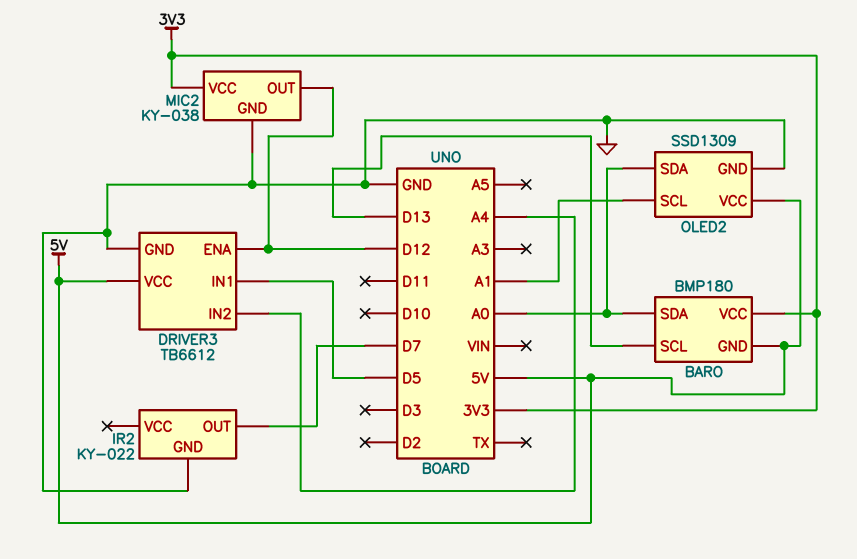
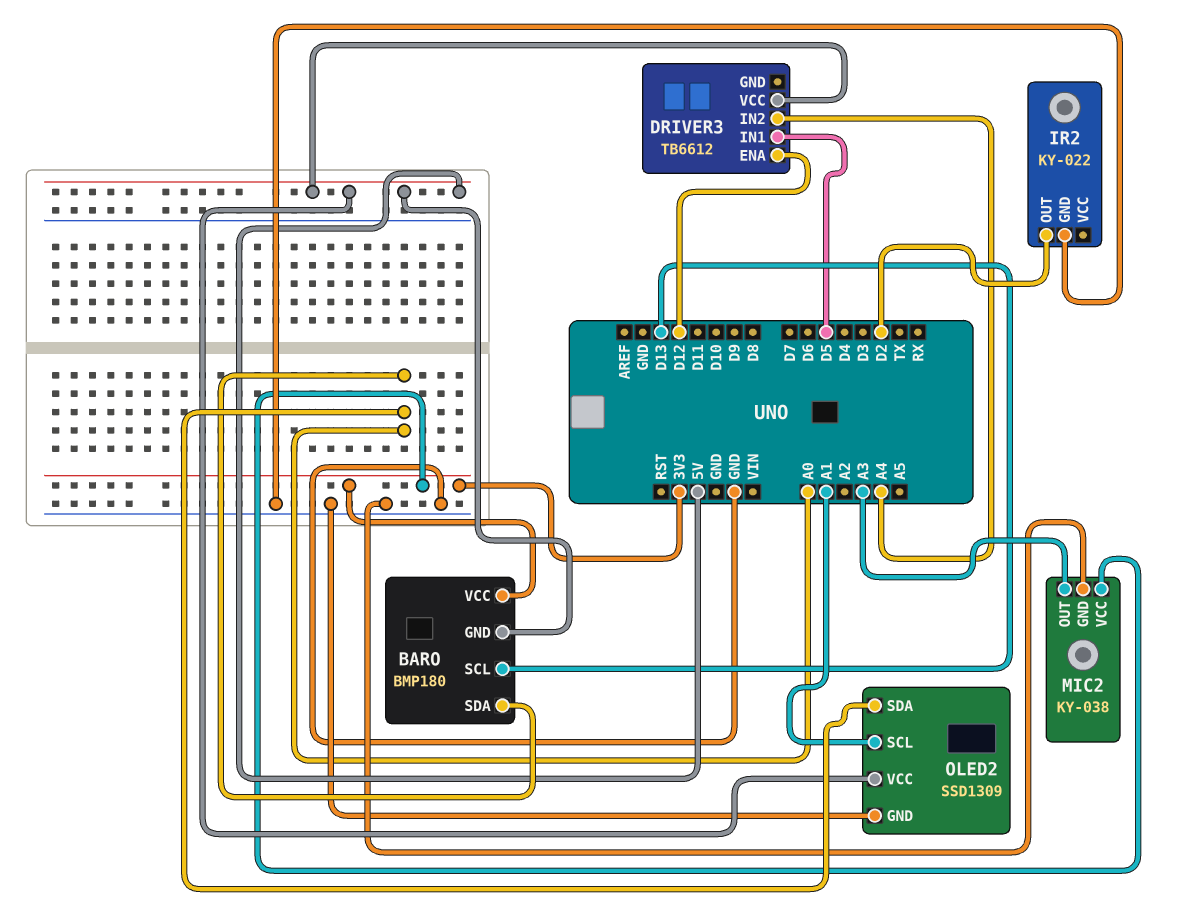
DRIVER3 pin GND: GND -> none
IR2 pin OUT: D7 -> D2
MIC2 pin OUT: D12 -> A3

